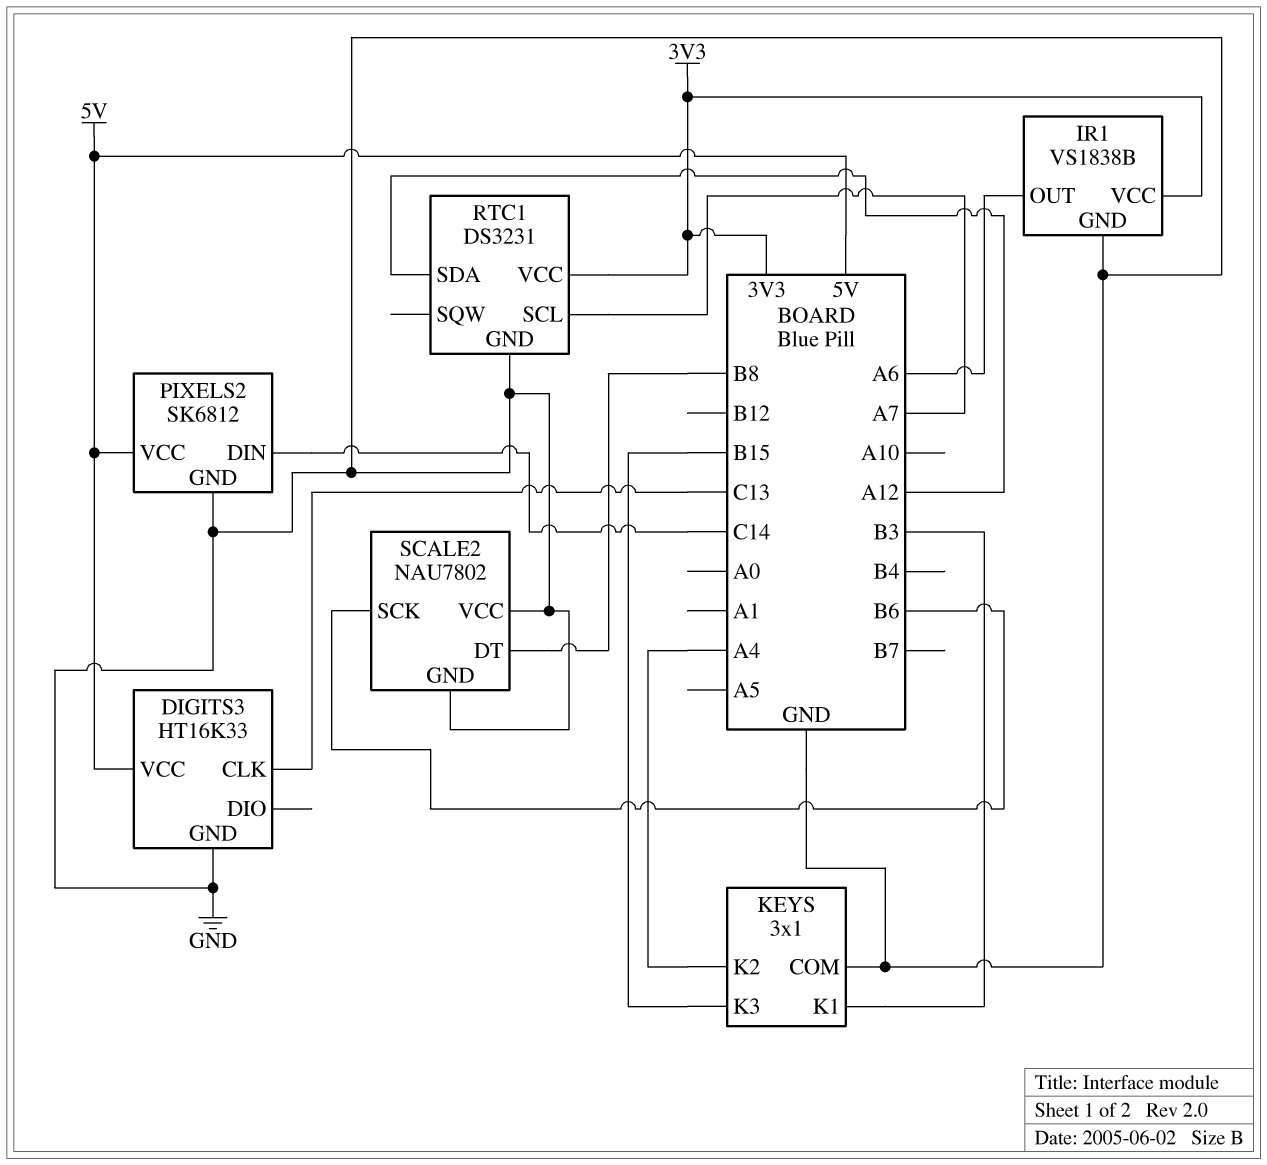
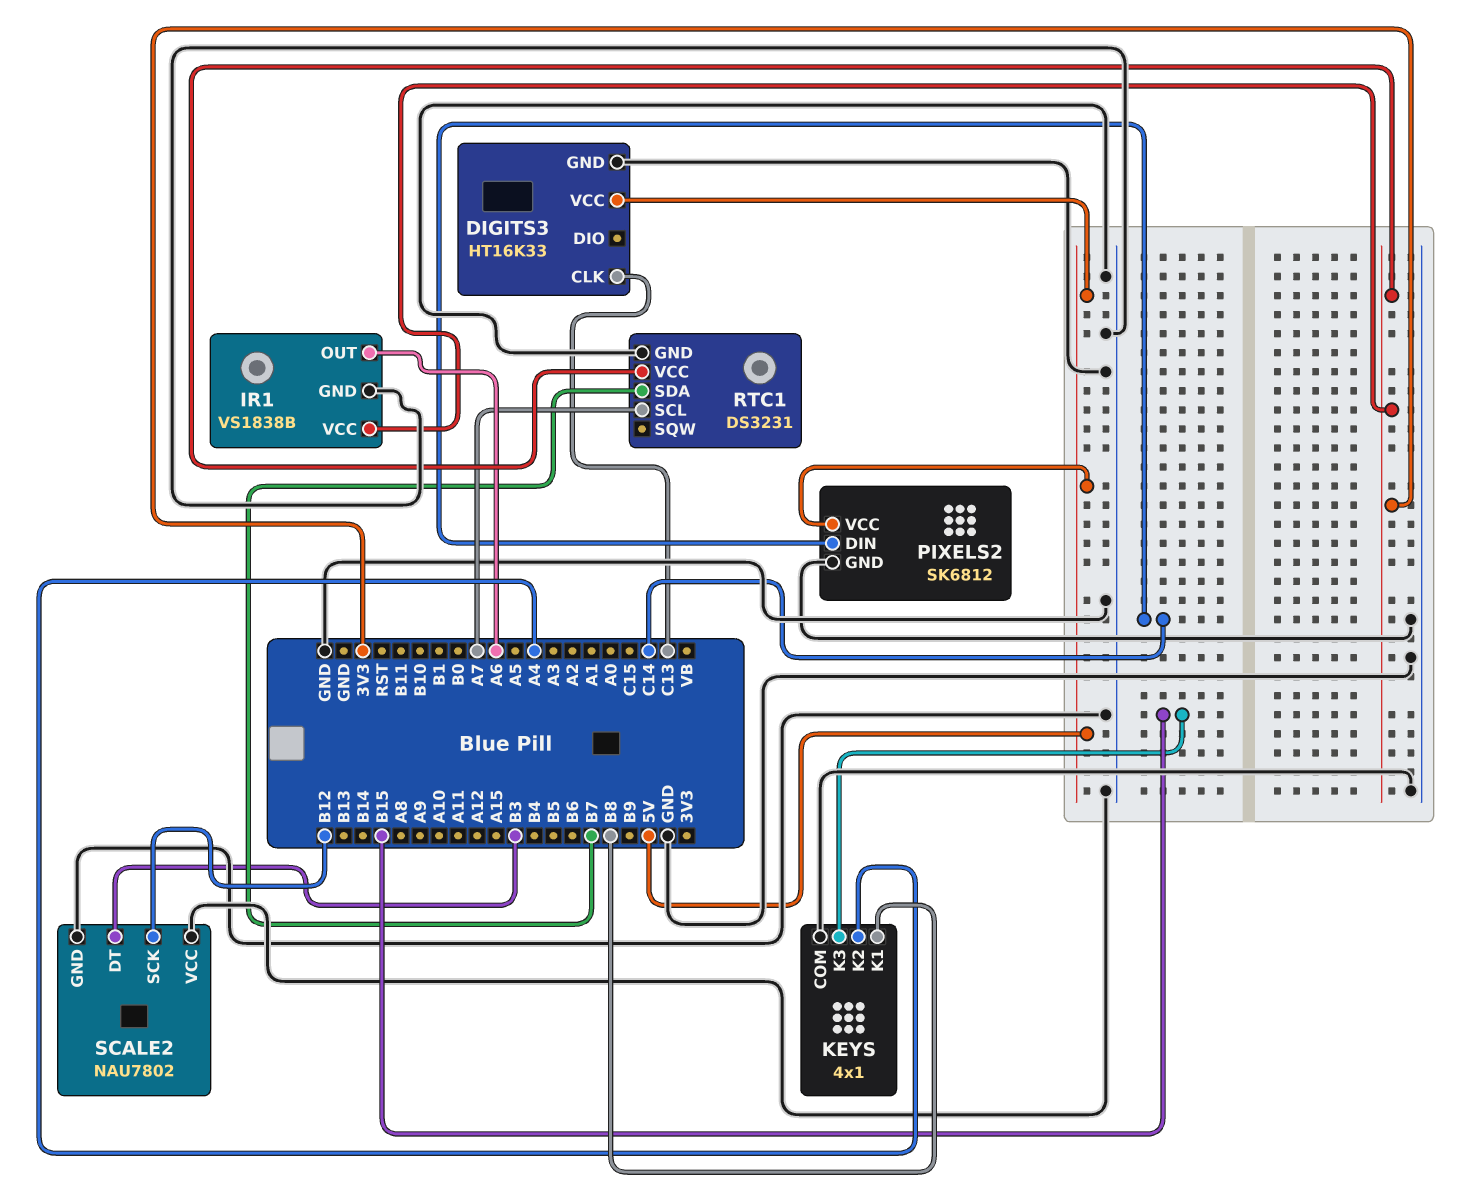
KEYS: 3x1 -> 4x1
KEYS pin K1: B3 -> B8
RTC1 pin SDA: A12 -> B7
SCALE2 pin DT: B8 -> B3
SCALE2 pin SCK: B6 -> B12

